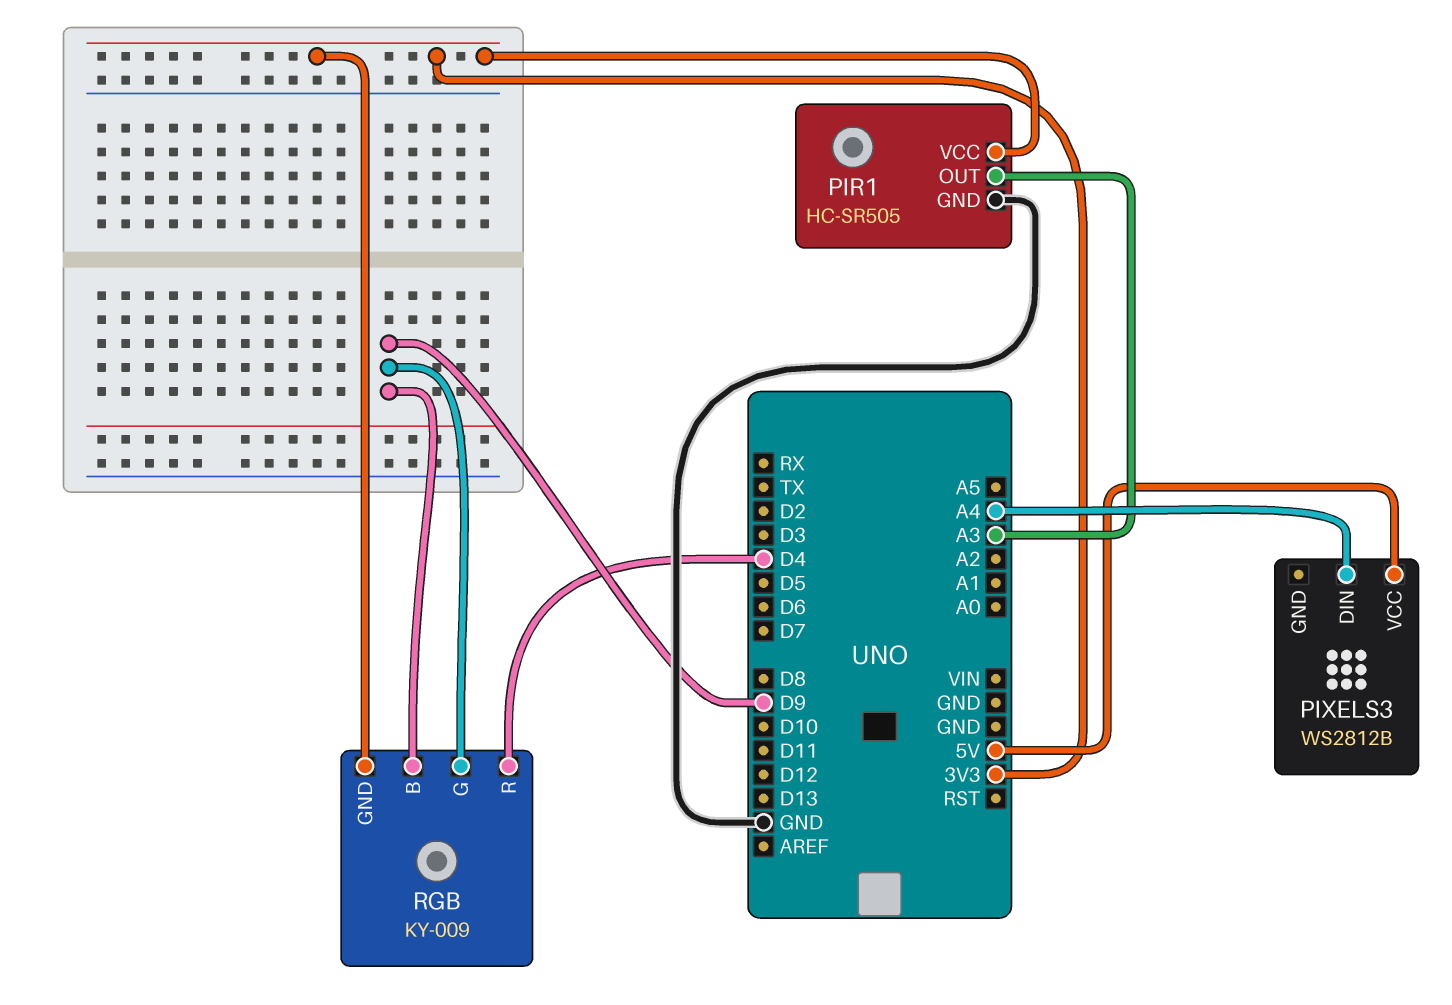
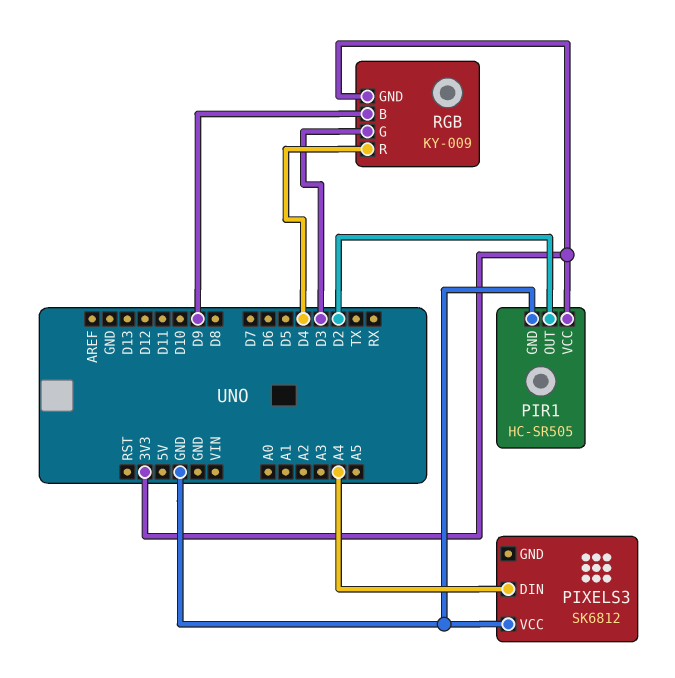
PIR1 pin OUT: A3 -> D2
PIXELS3: WS2812B -> SK6812
PIXELS3 pin VCC: 5V -> GND
RGB pin G: D9 -> D3

